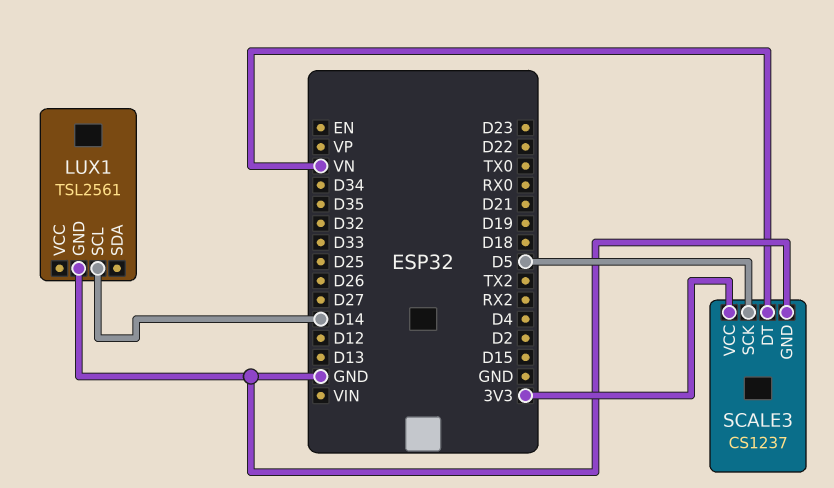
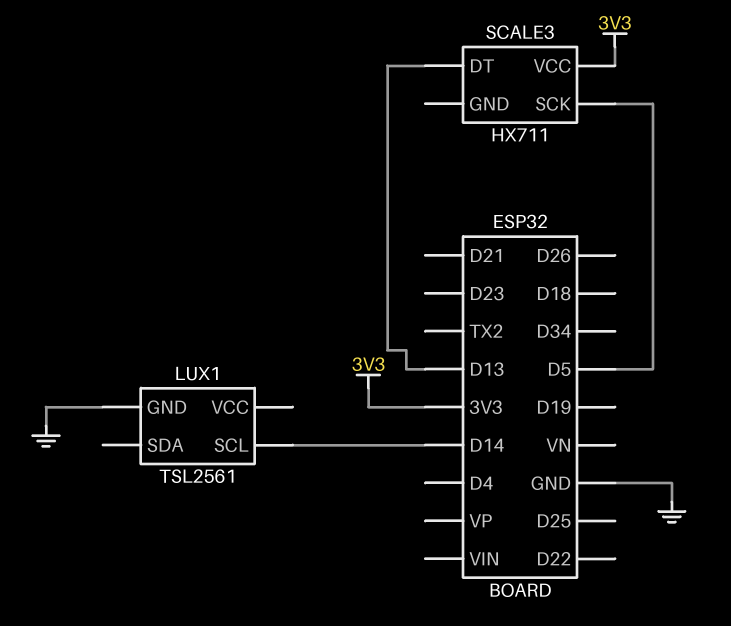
SCALE3: CS1237 -> HX711
SCALE3 pin DT: VN -> D13
SCALE3 pin GND: GND -> none

